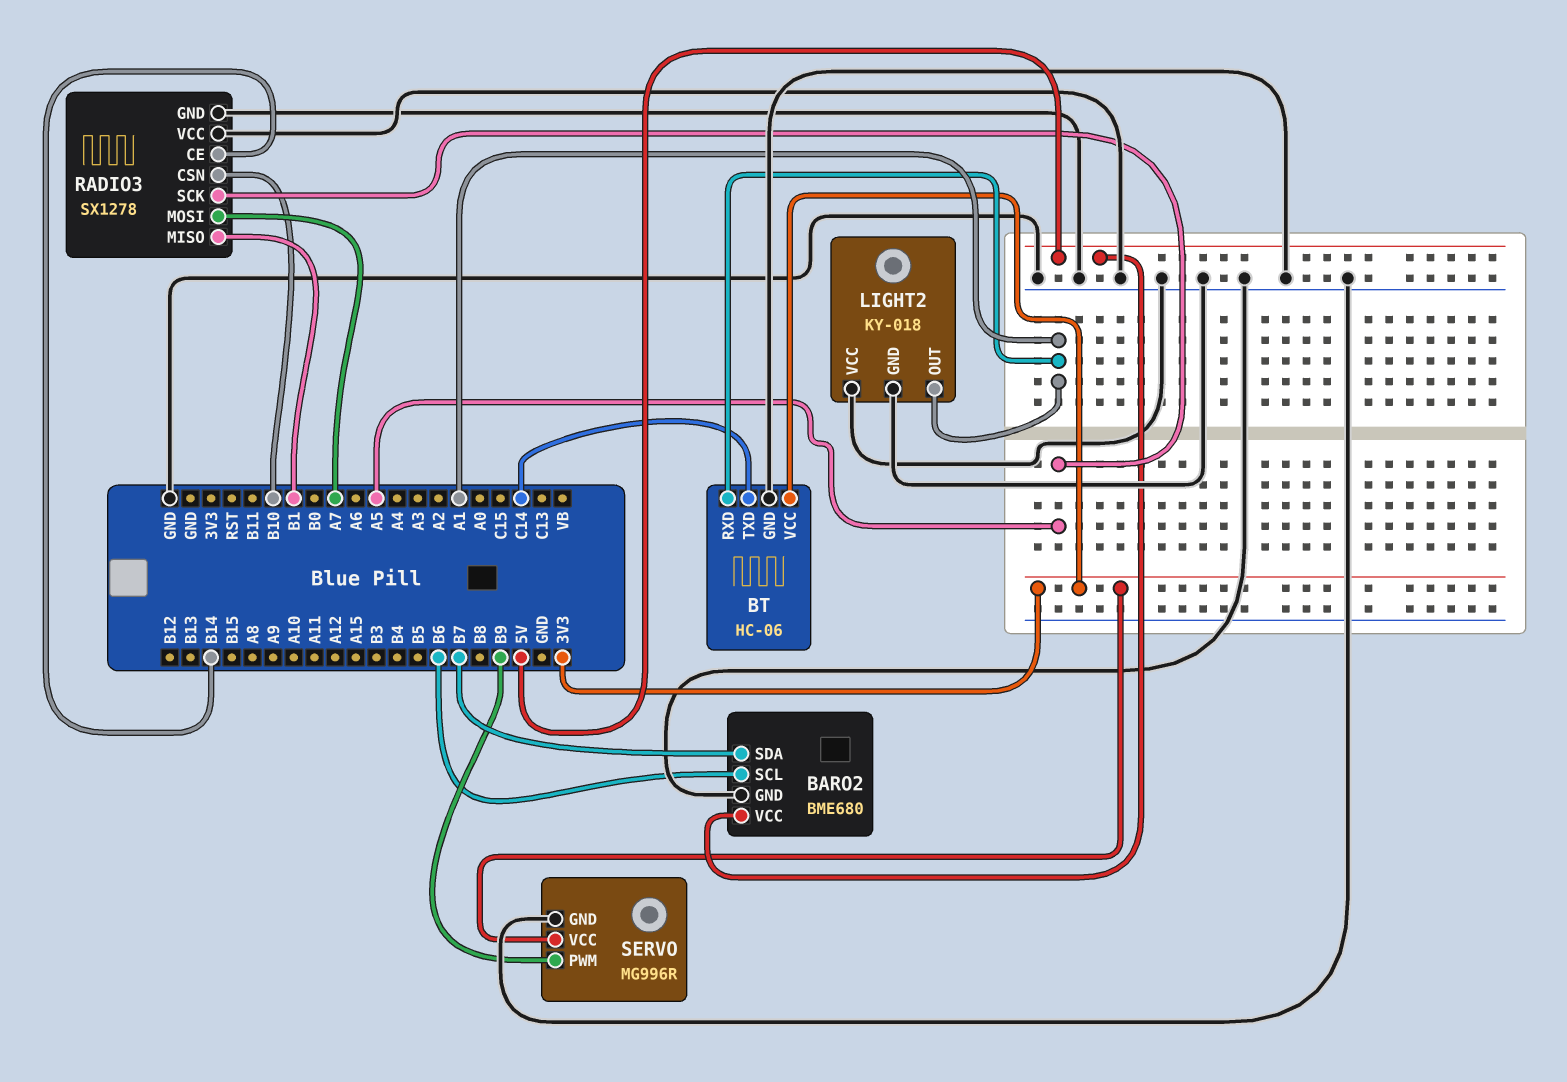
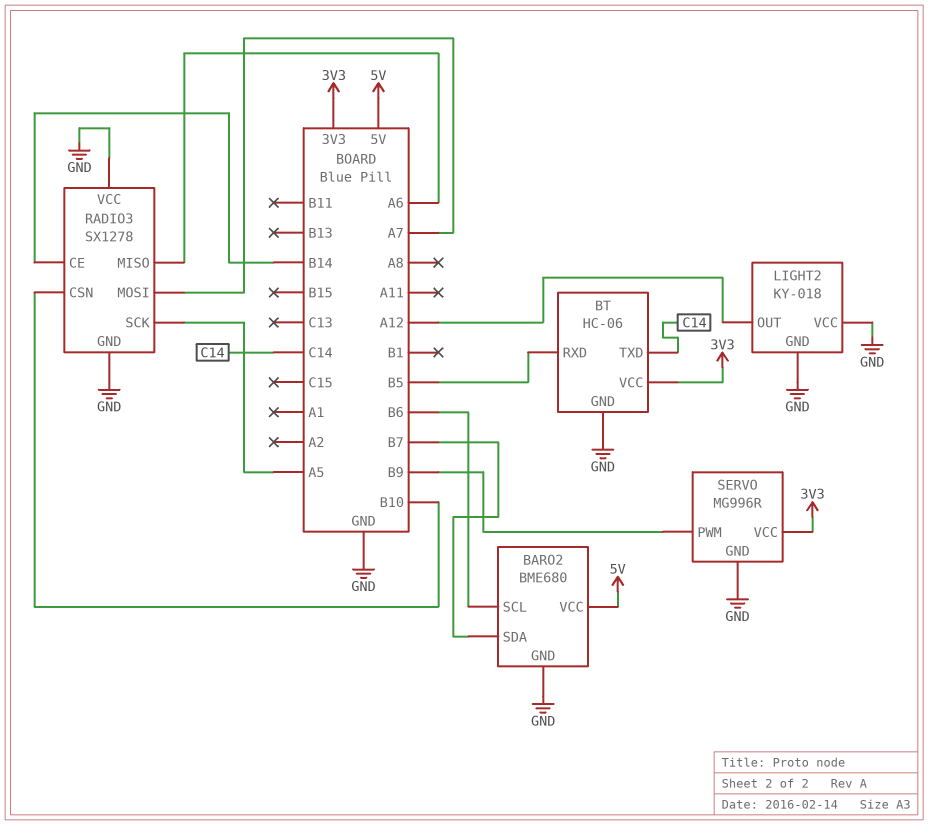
BT pin RXD: A1 -> B5
LIGHT2 pin OUT: A1 -> A12
RADIO3 pin MISO: B1 -> A6

